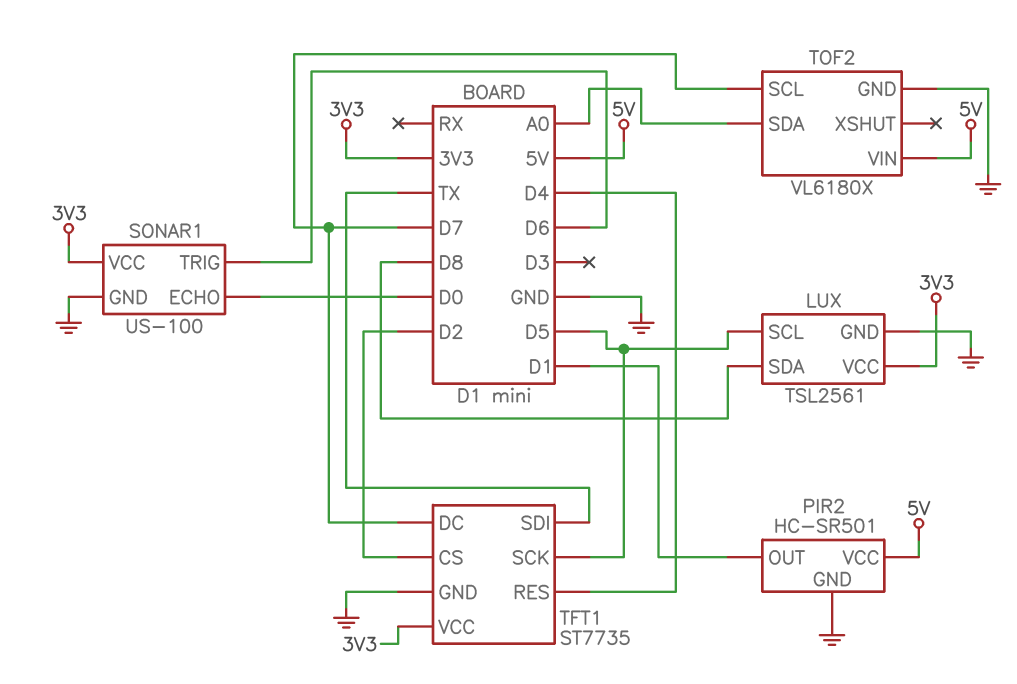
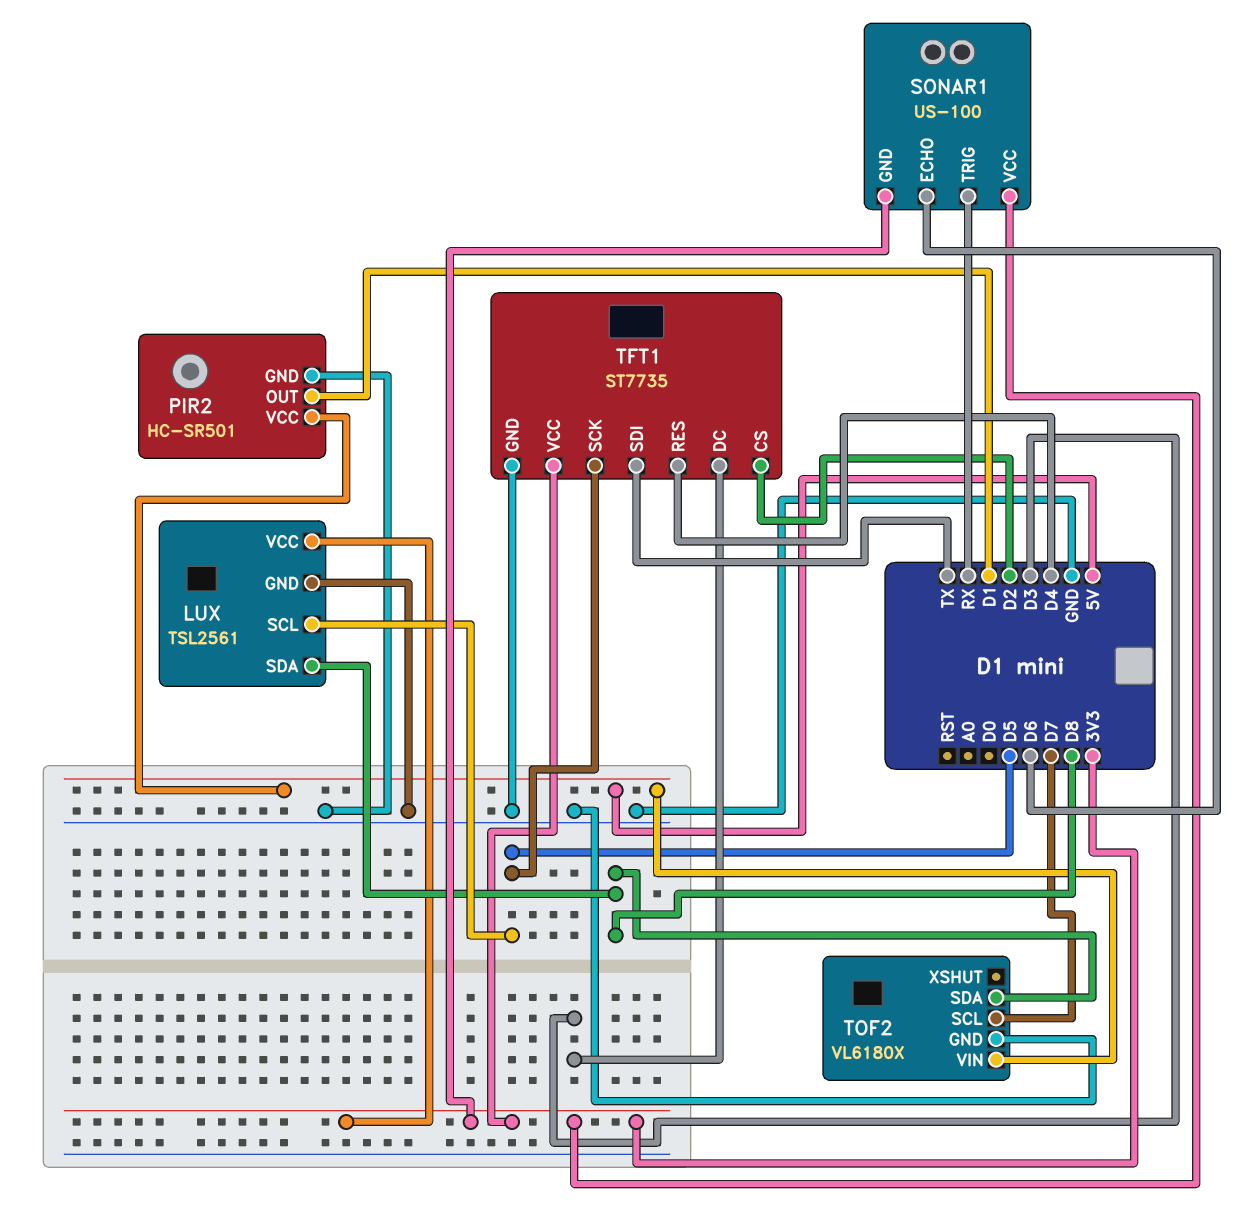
SONAR1 pin ECHO: D0 -> D6
SONAR1 pin GND: GND -> 3V3
SONAR1 pin TRIG: D6 -> RX
TFT1 pin DC: D7 -> D3
TOF2 pin SDA: A0 -> D8

